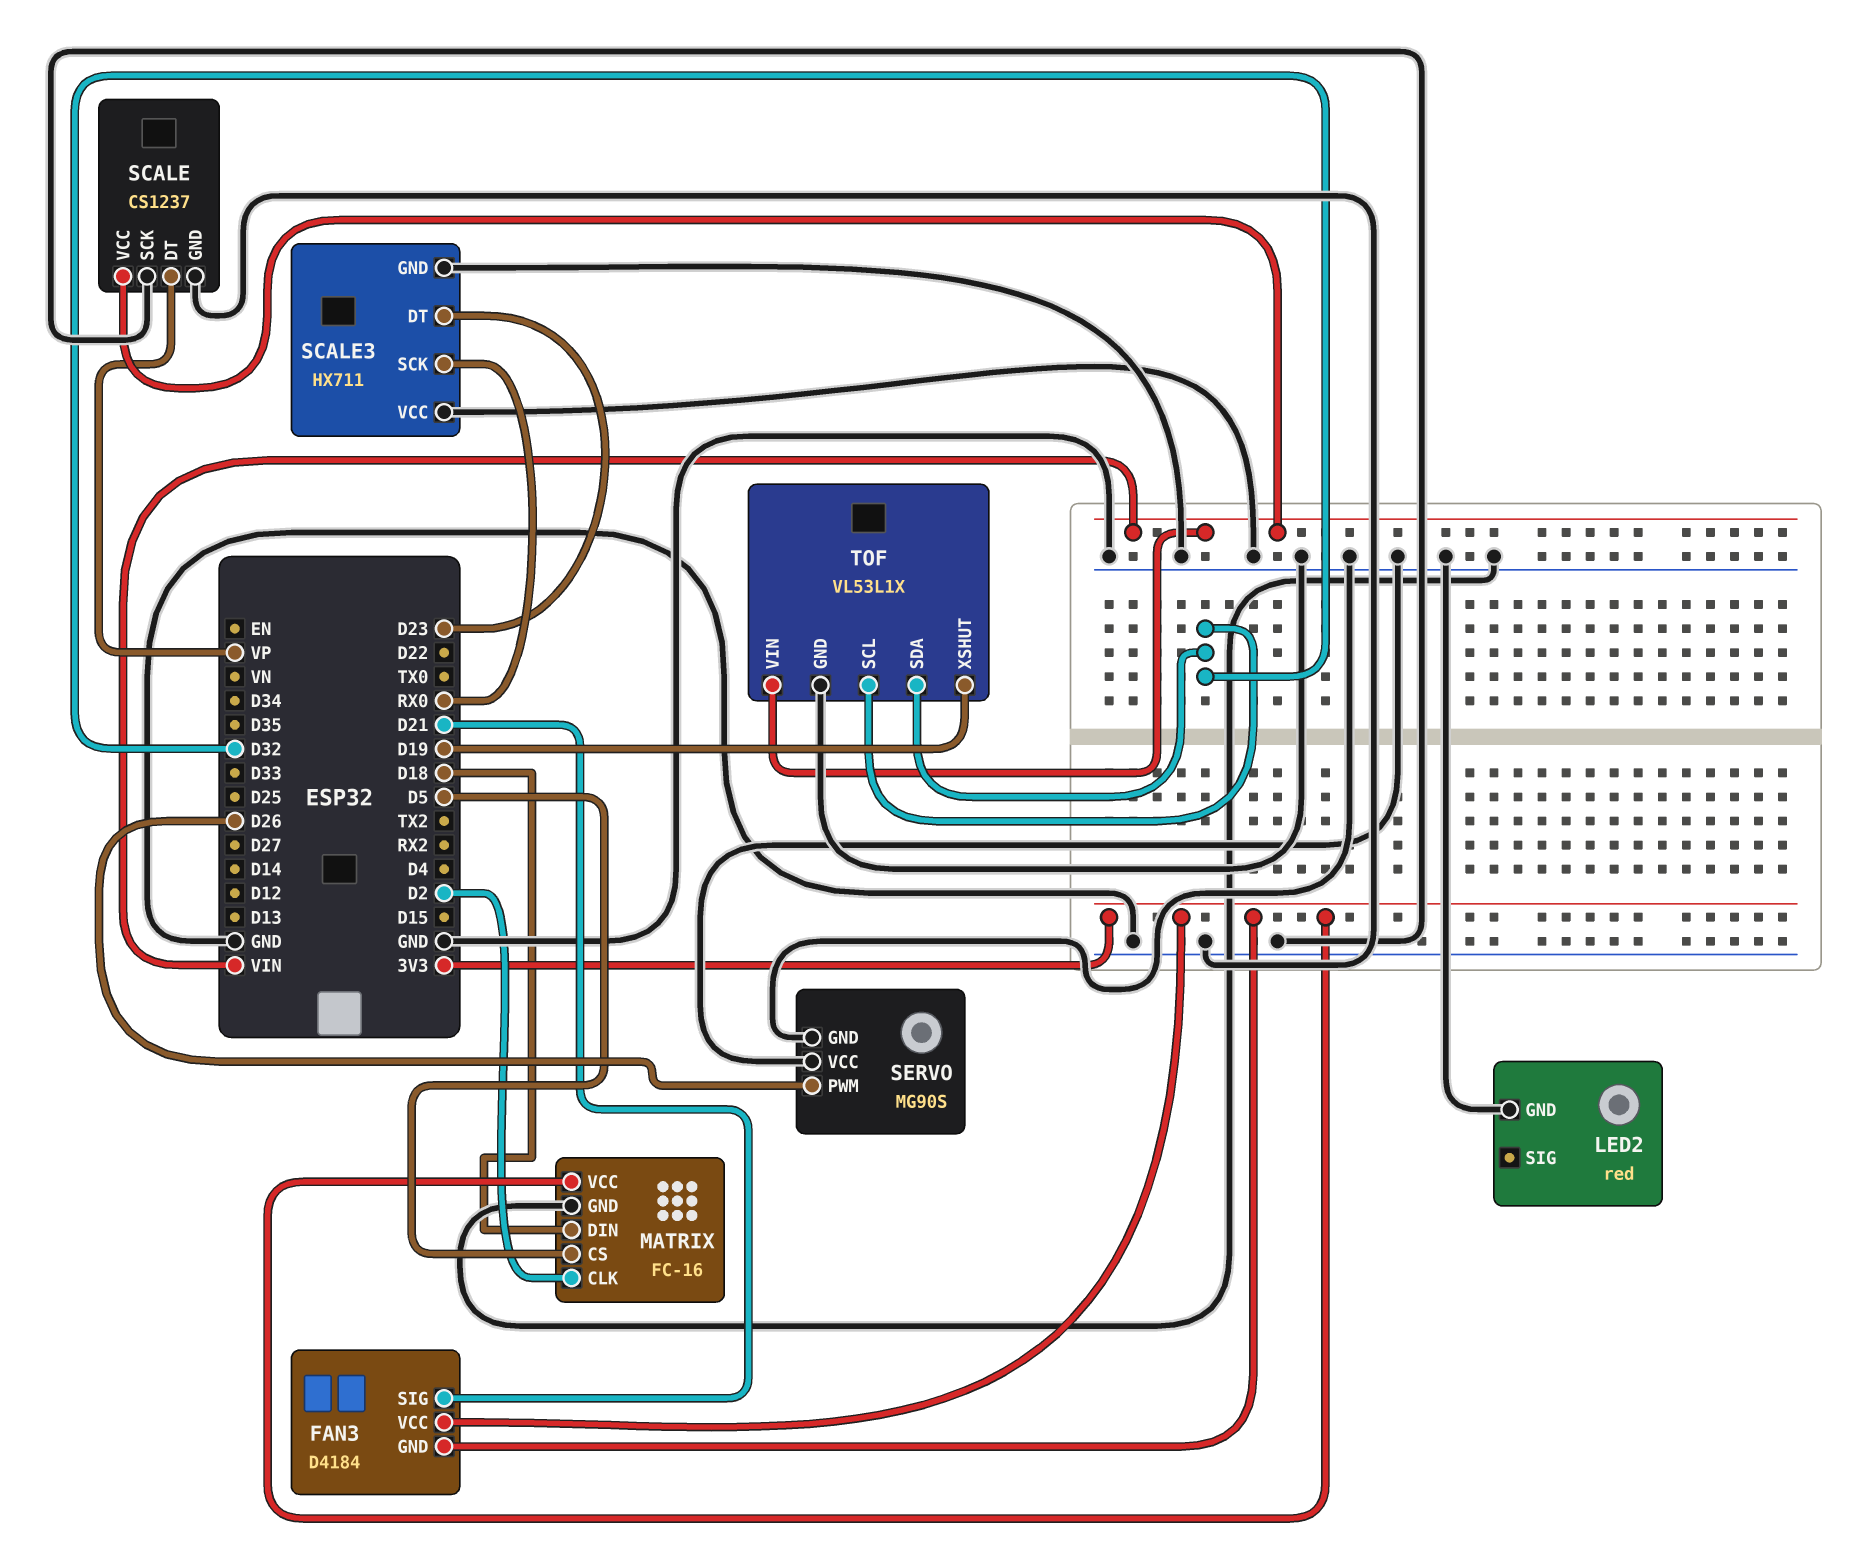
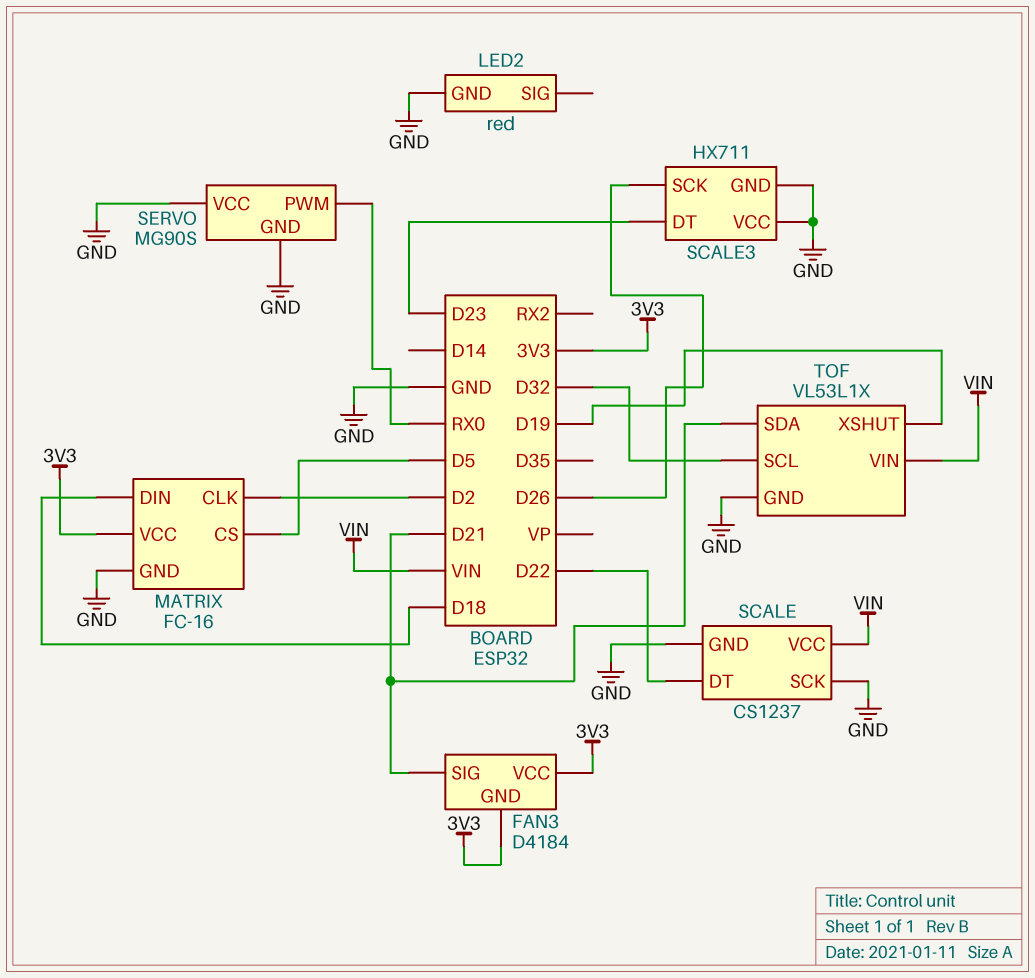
SCALE pin DT: VP -> D22
SCALE3 pin SCK: RX0 -> D26
SERVO pin PWM: D26 -> RX0
TOF pin SDA: D32 -> D21

